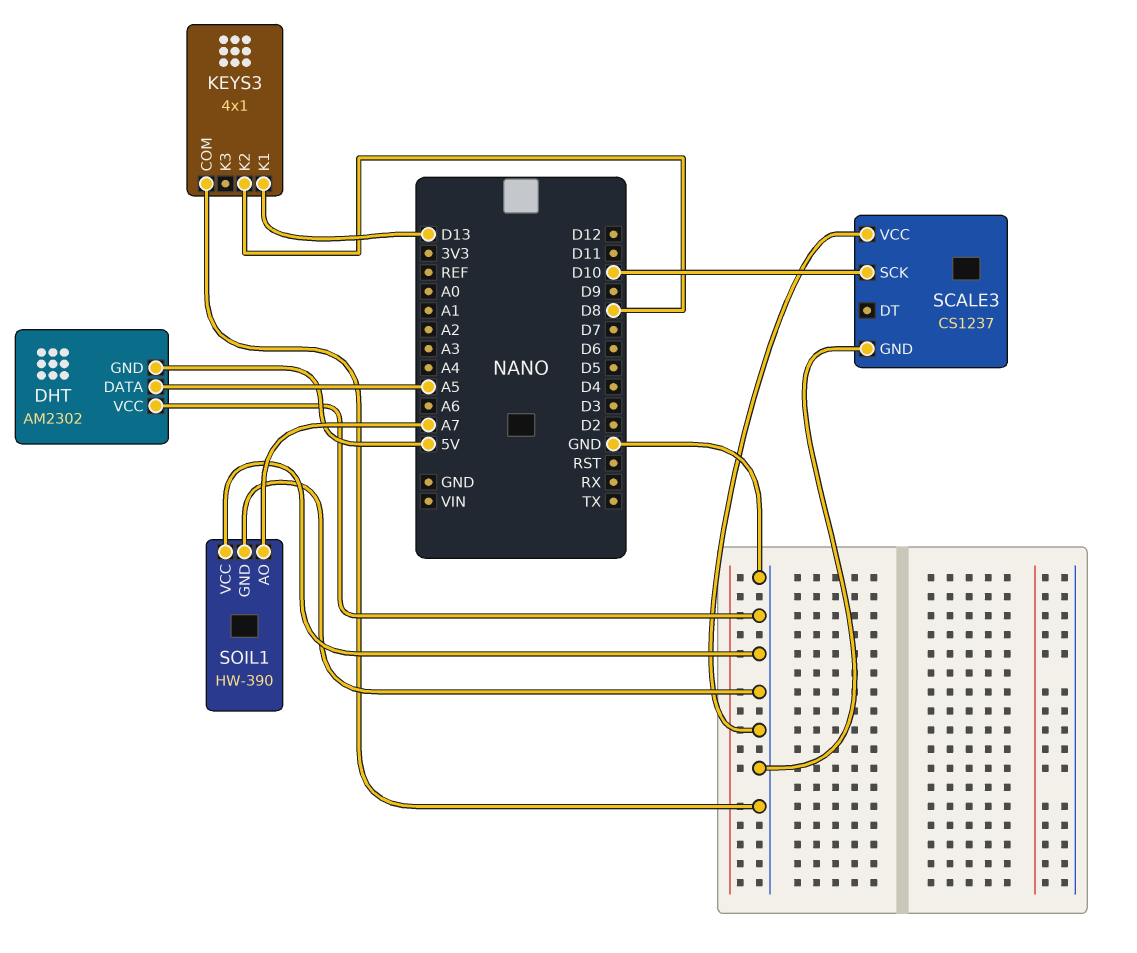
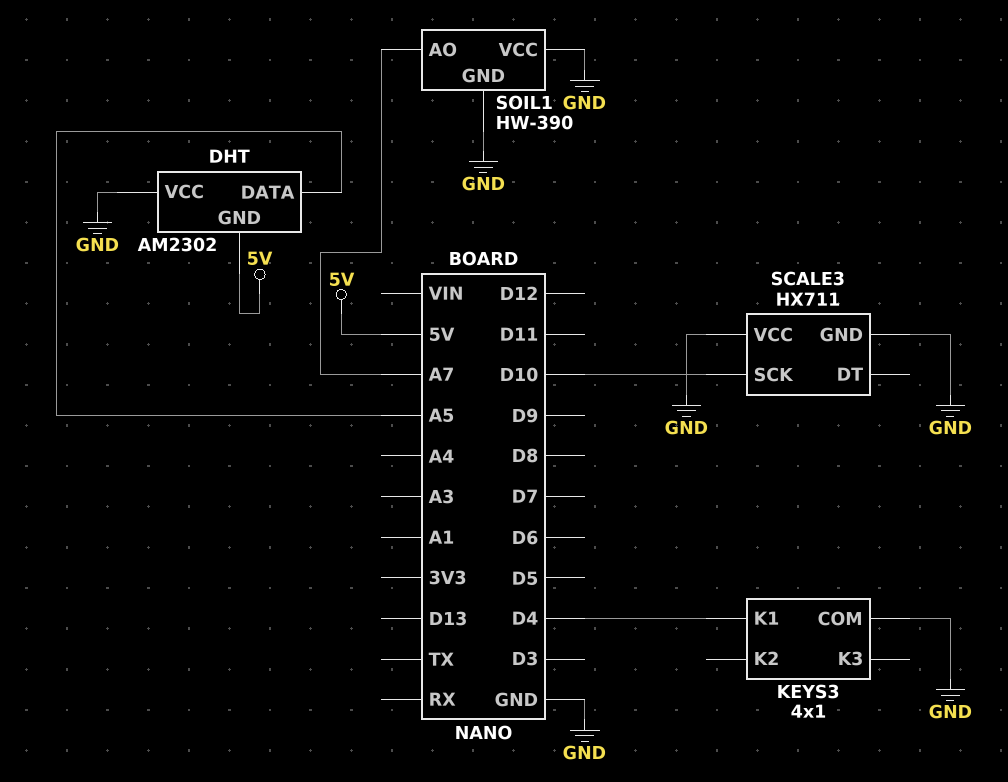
KEYS3 pin K1: D13 -> D4
KEYS3 pin K2: D8 -> none
SCALE3: CS1237 -> HX711

